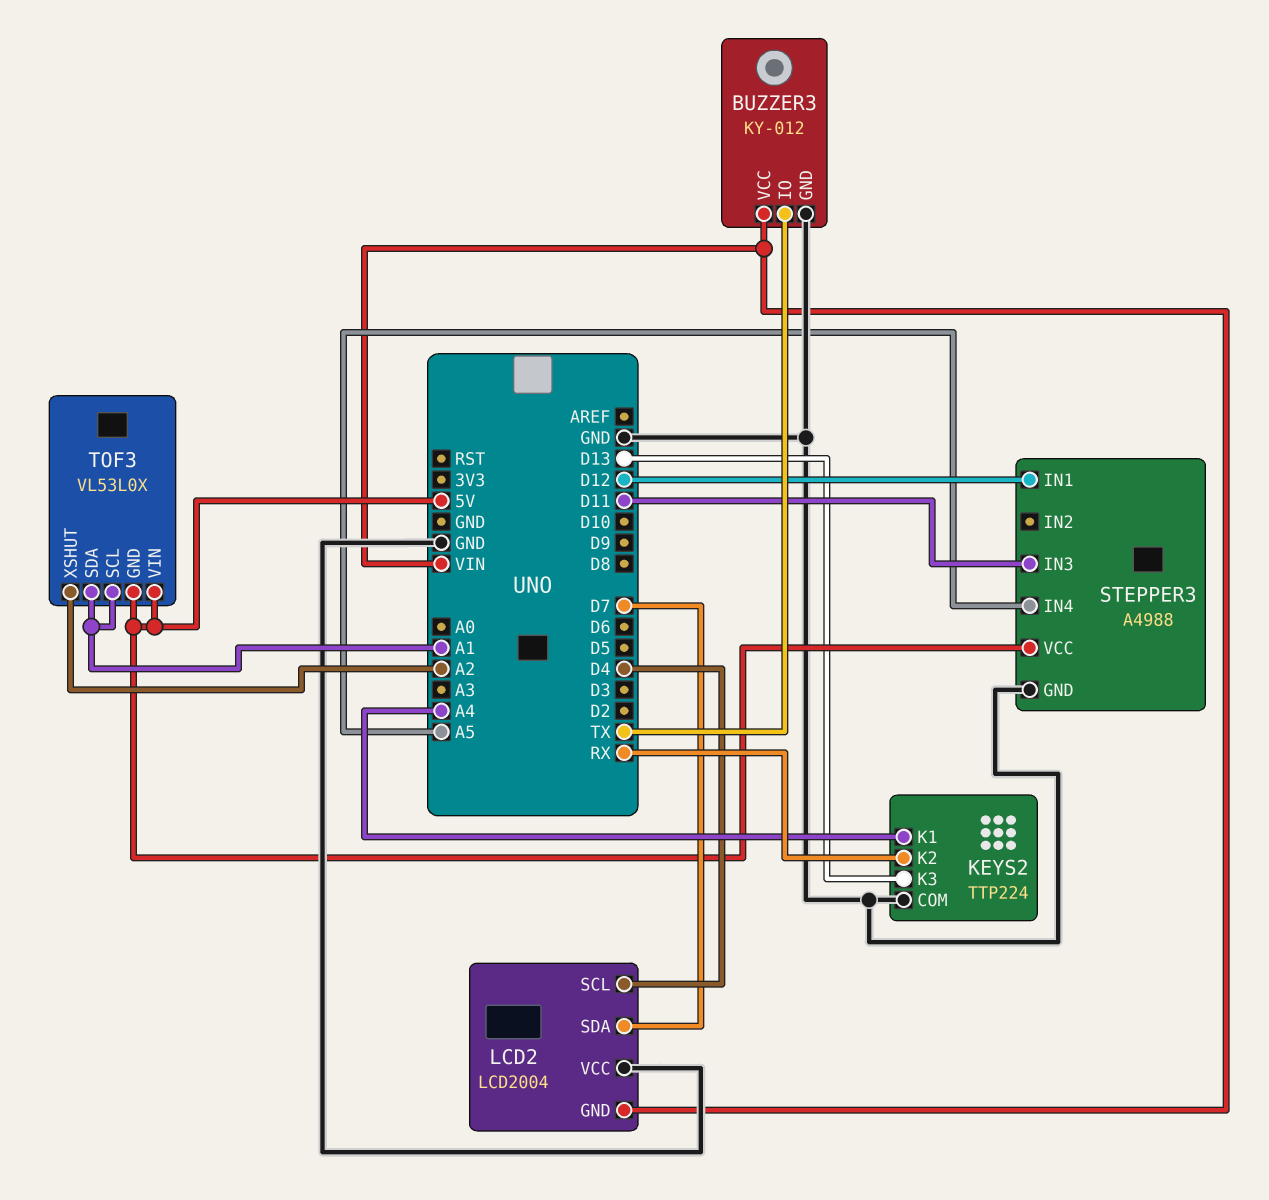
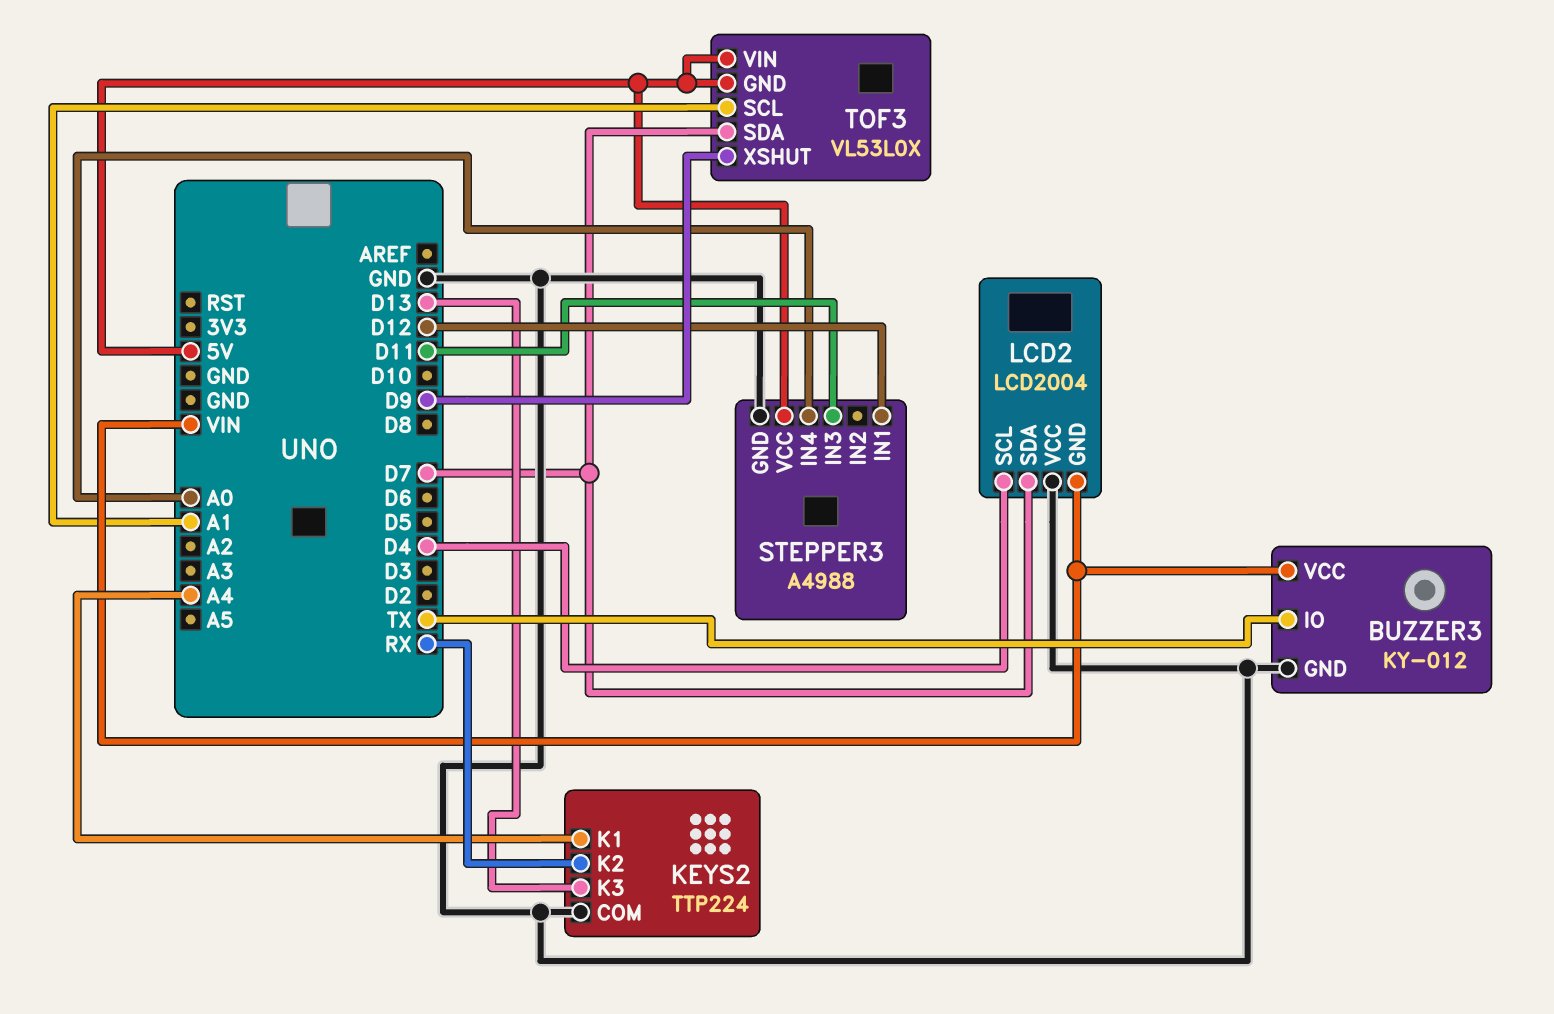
STEPPER3 pin IN4: A5 -> A0
TOF3 pin SDA: A1 -> D7
TOF3 pin XSHUT: A2 -> D9

